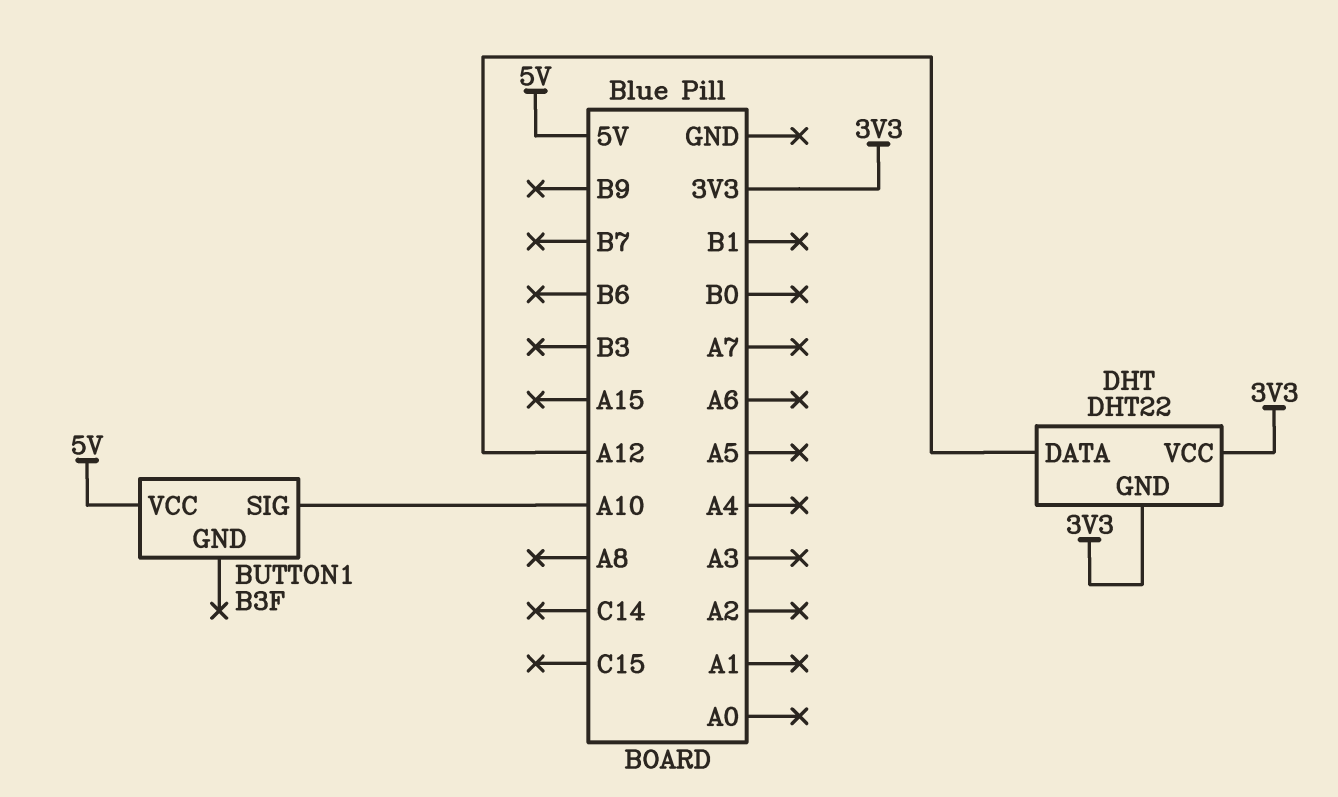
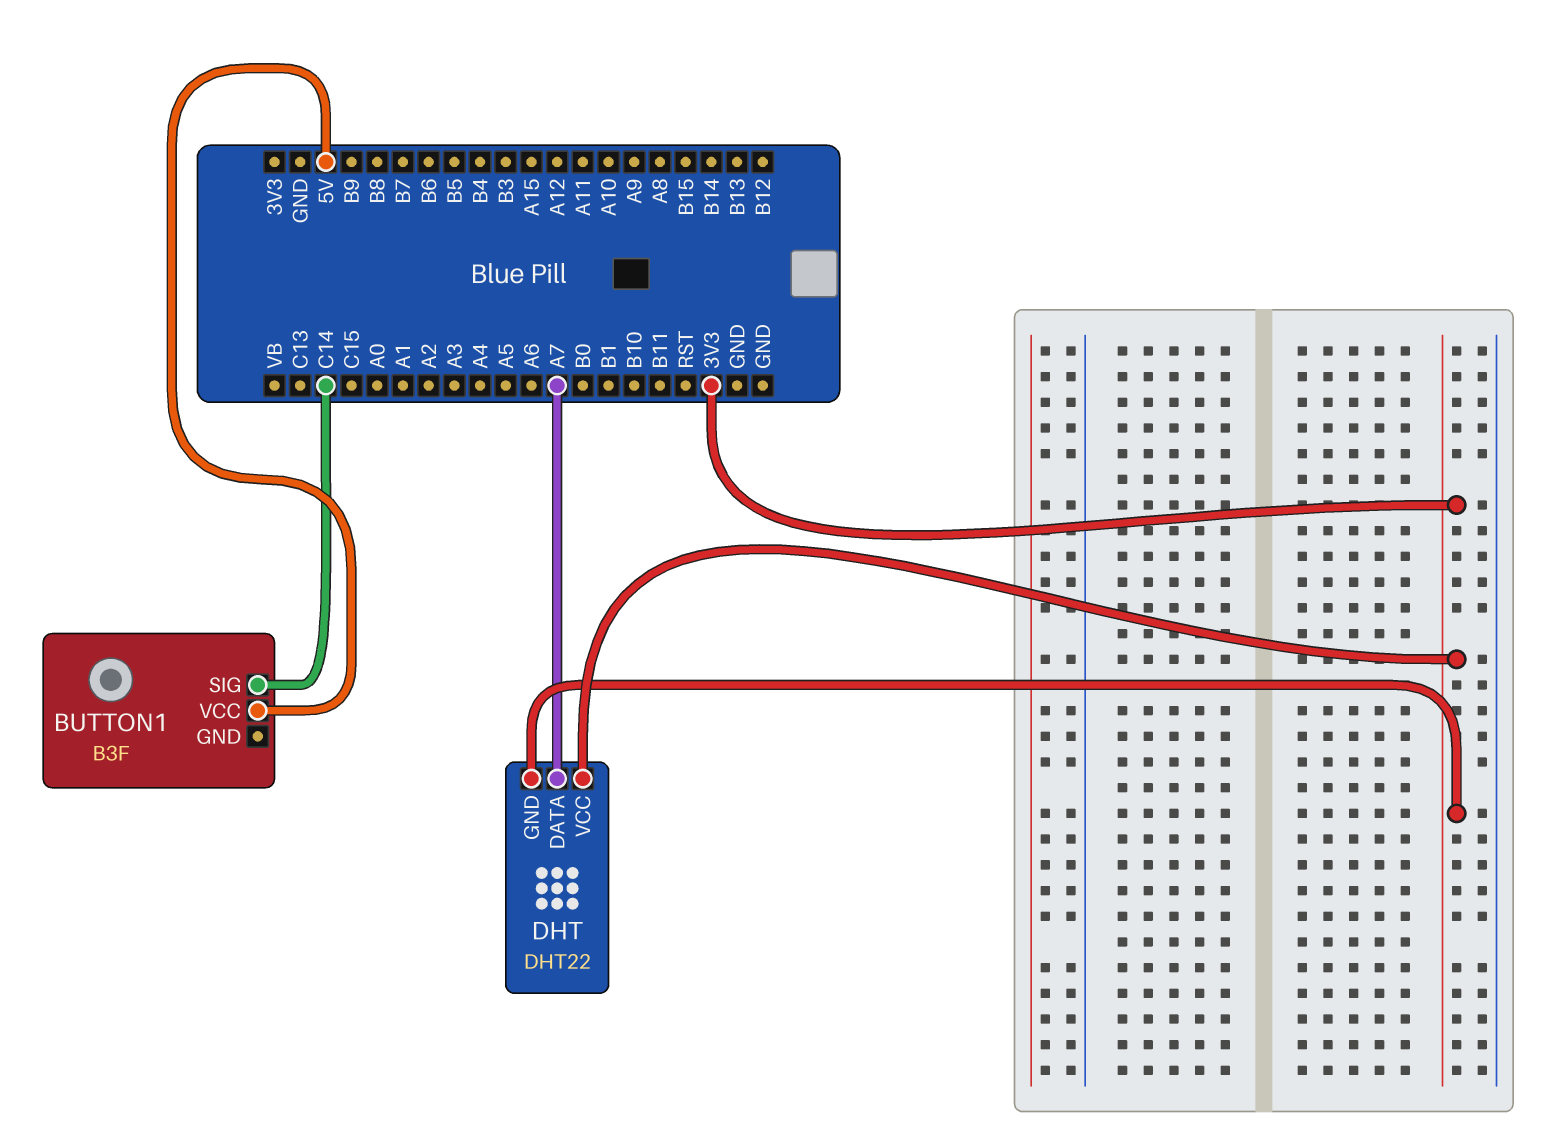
BUTTON1 pin SIG: A10 -> C14
DHT pin DATA: A12 -> A7

